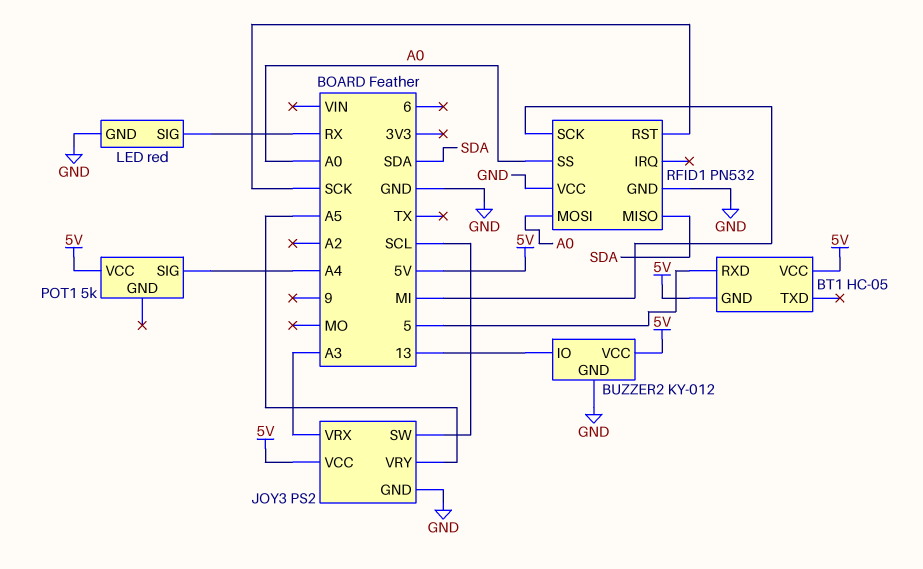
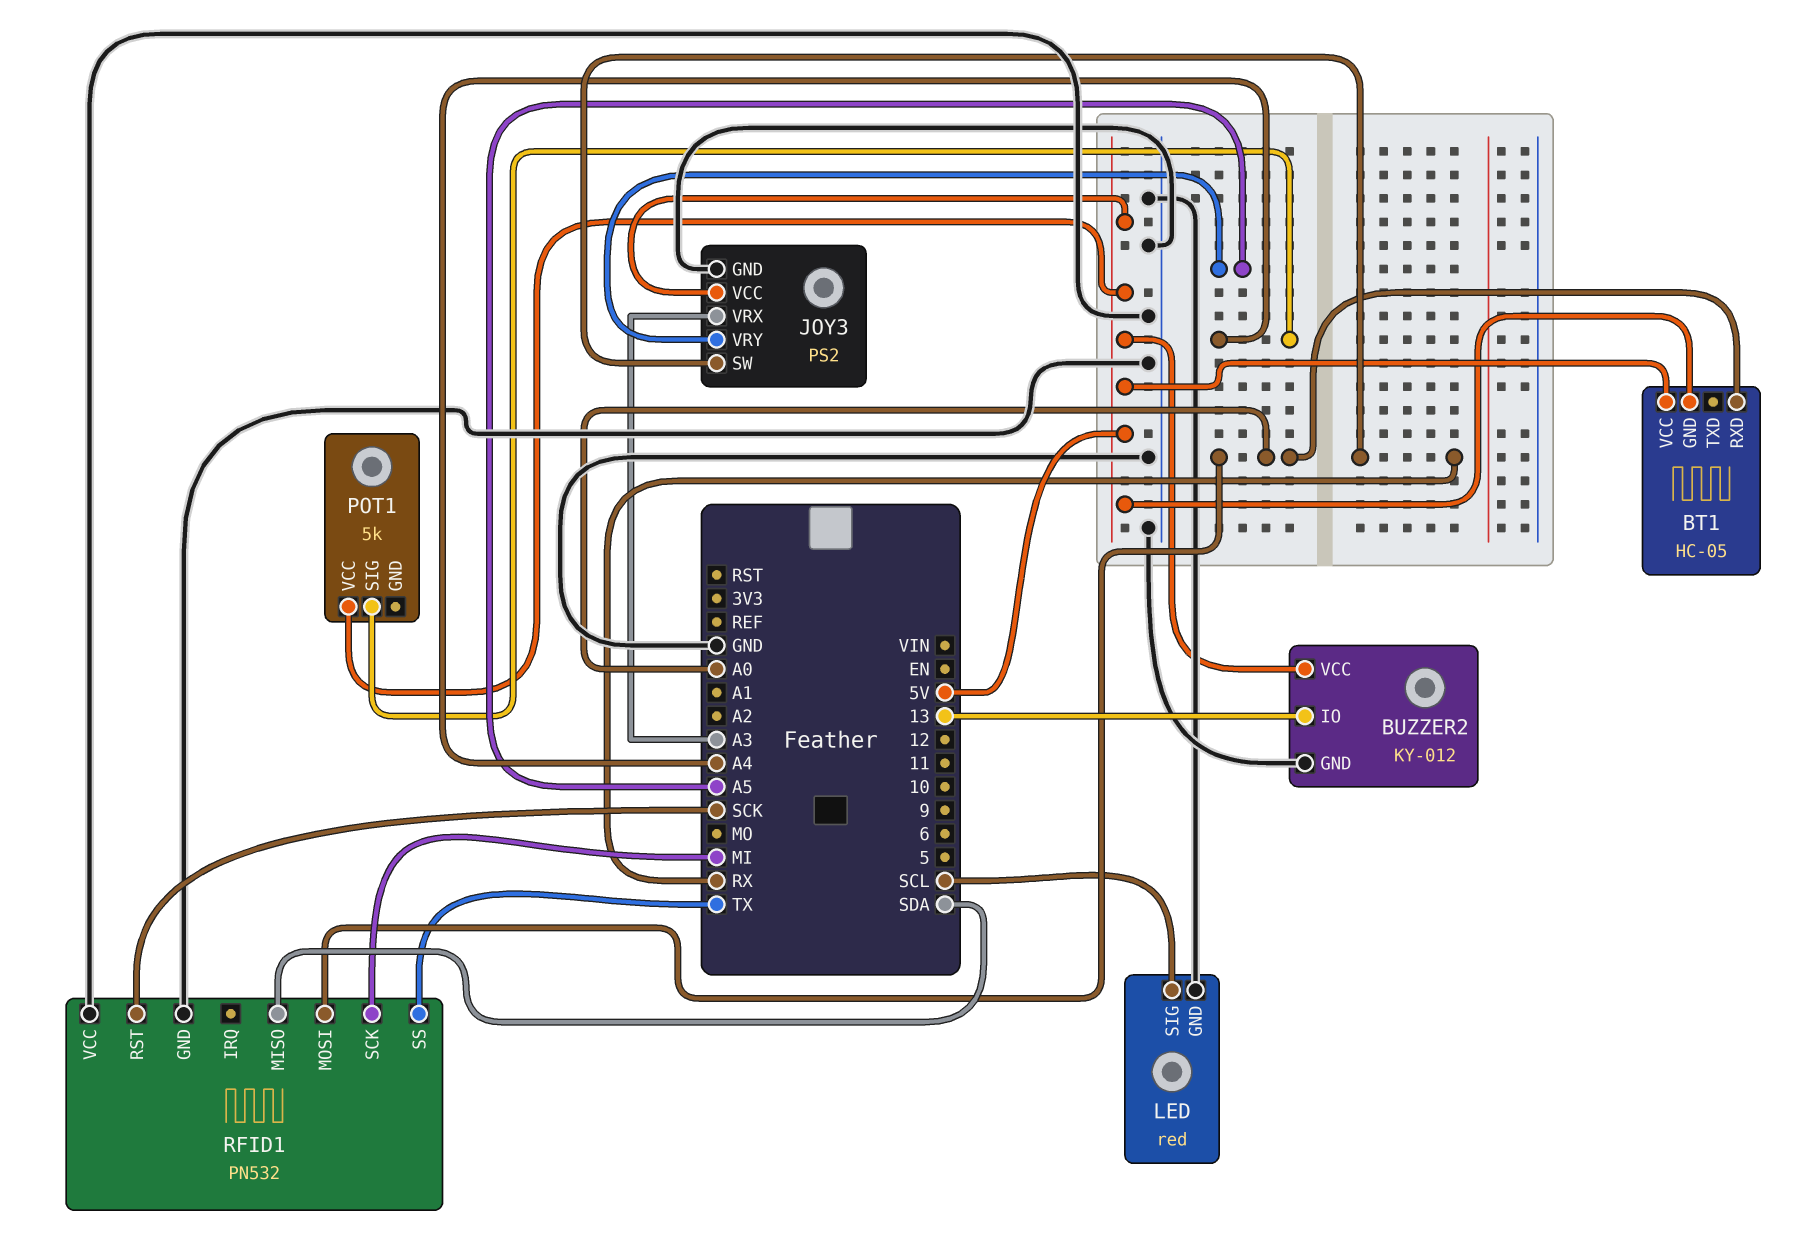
BT1 pin RXD: 5 -> A0
JOY3 pin SW: SCL -> RX
LED pin SIG: RX -> SCL
RFID1 pin SS: A0 -> TX

